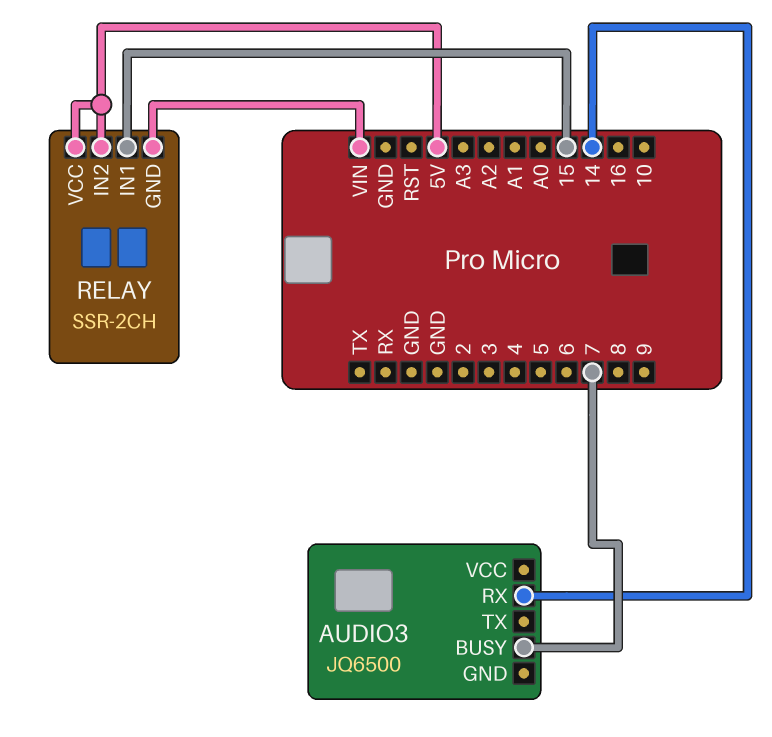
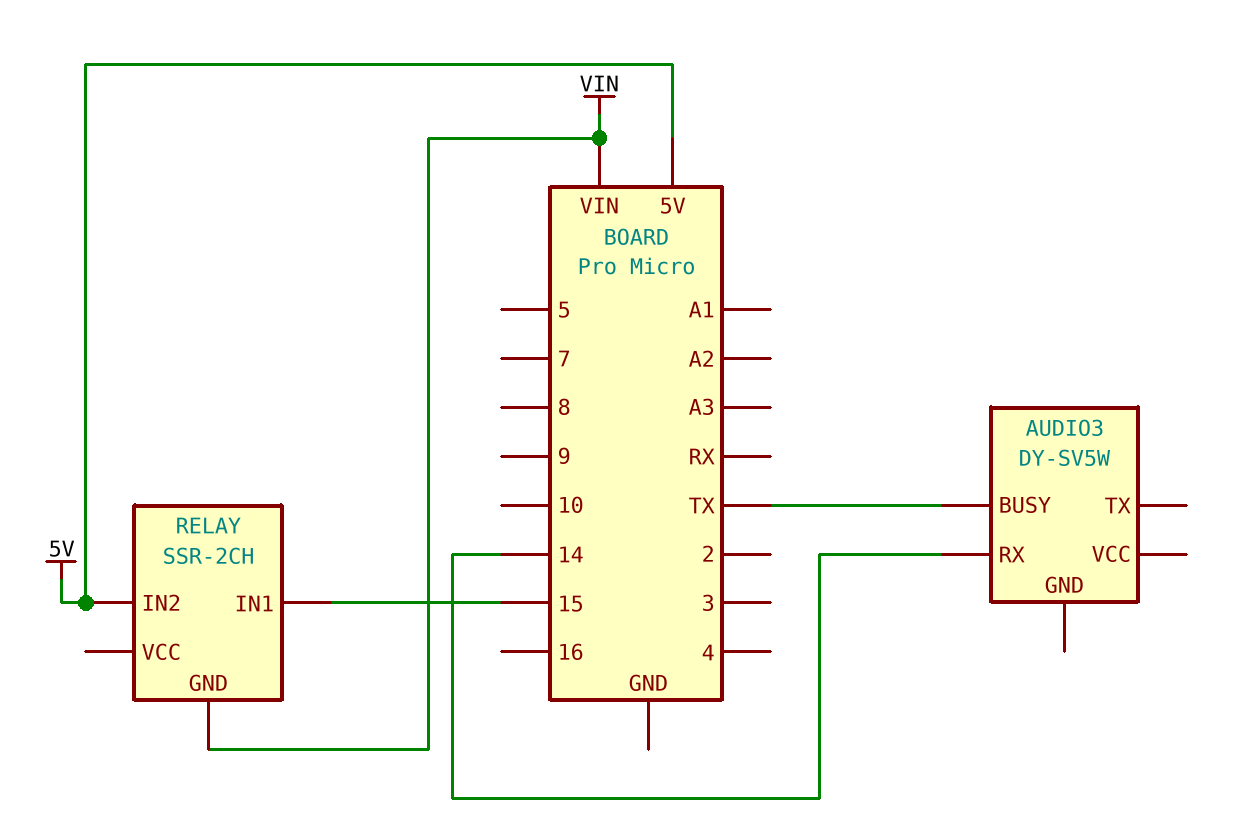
AUDIO3: JQ6500 -> DY-SV5W
AUDIO3 pin BUSY: 7 -> TX
RELAY pin VCC: 5V -> none

